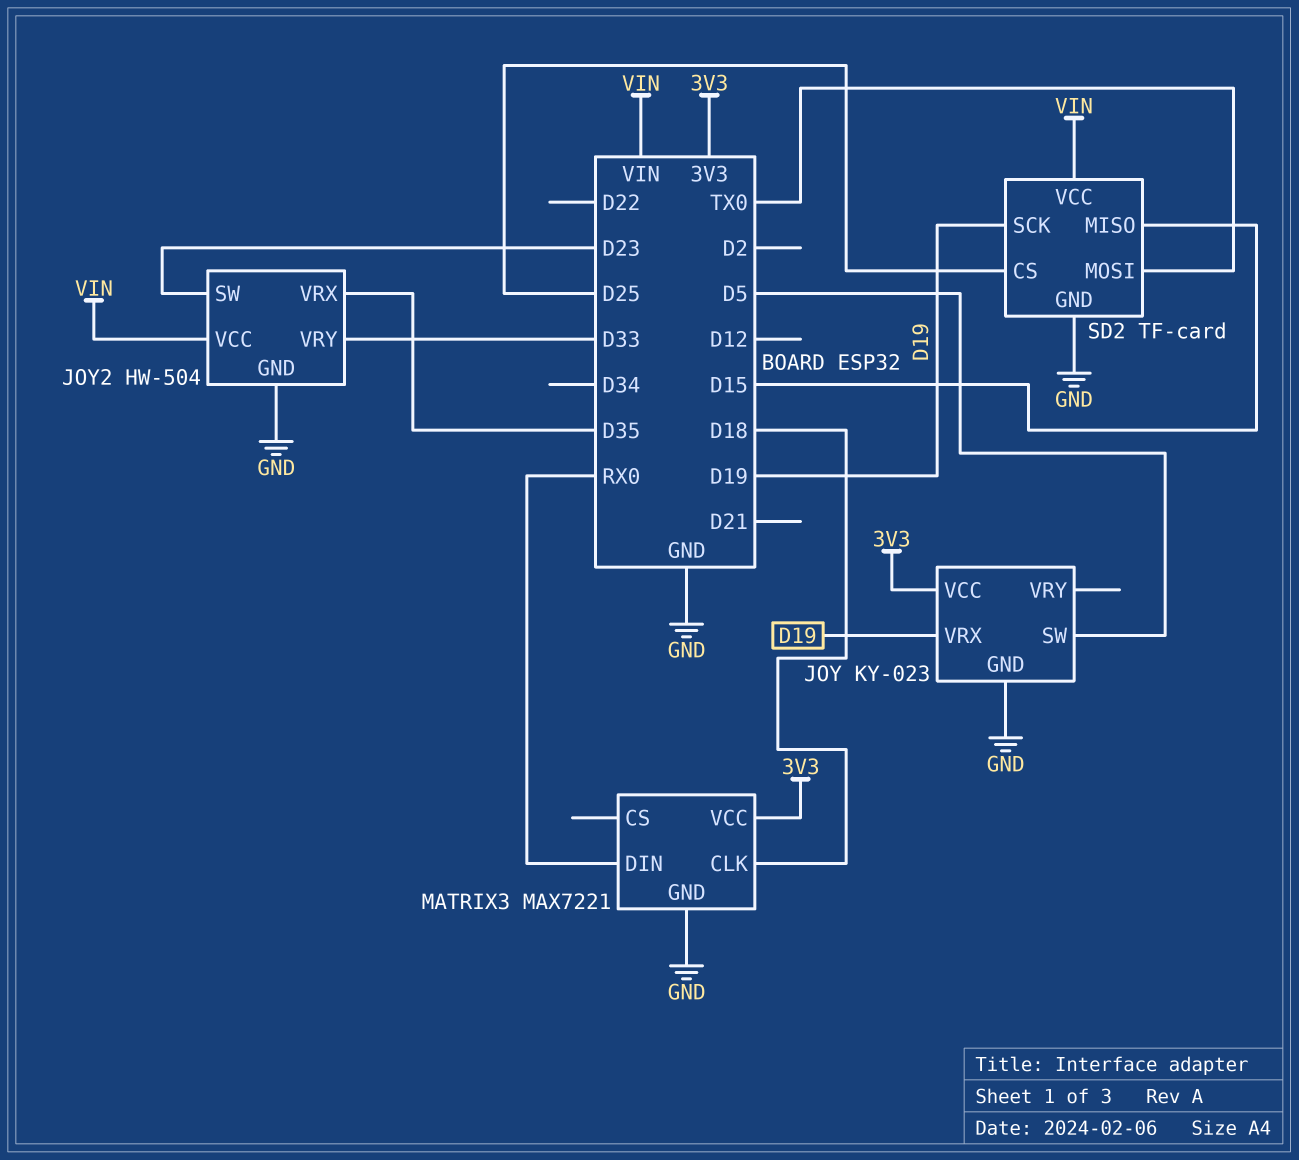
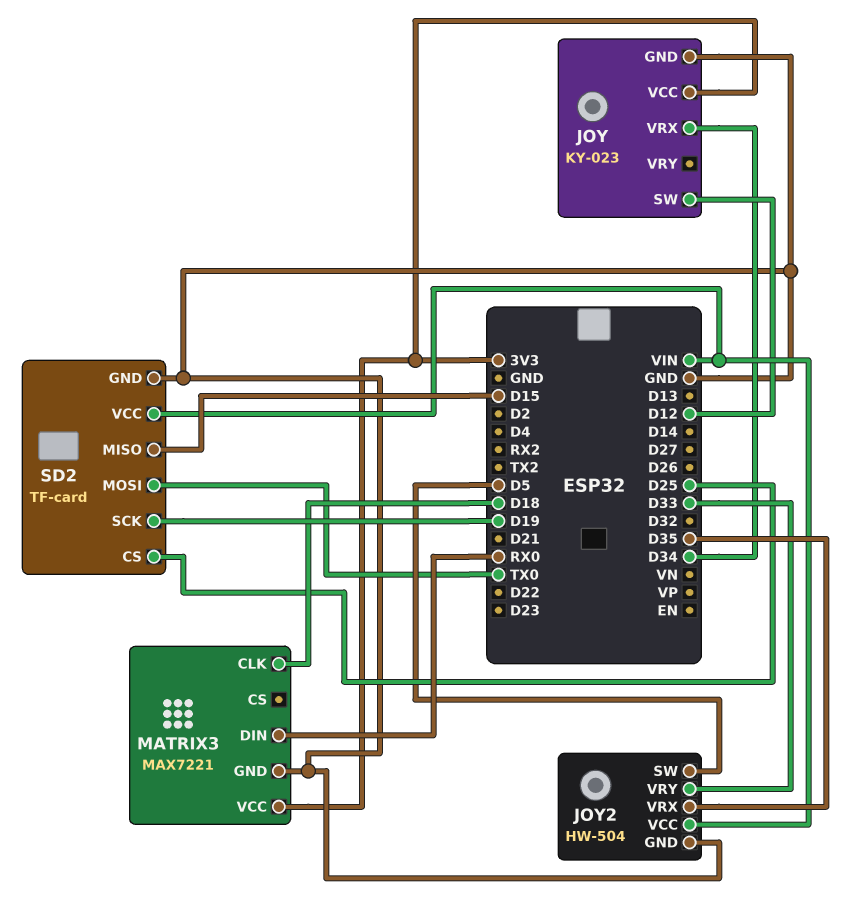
JOY pin SW: D5 -> D12
JOY pin VRX: D19 -> D34
JOY2 pin SW: D23 -> D5

